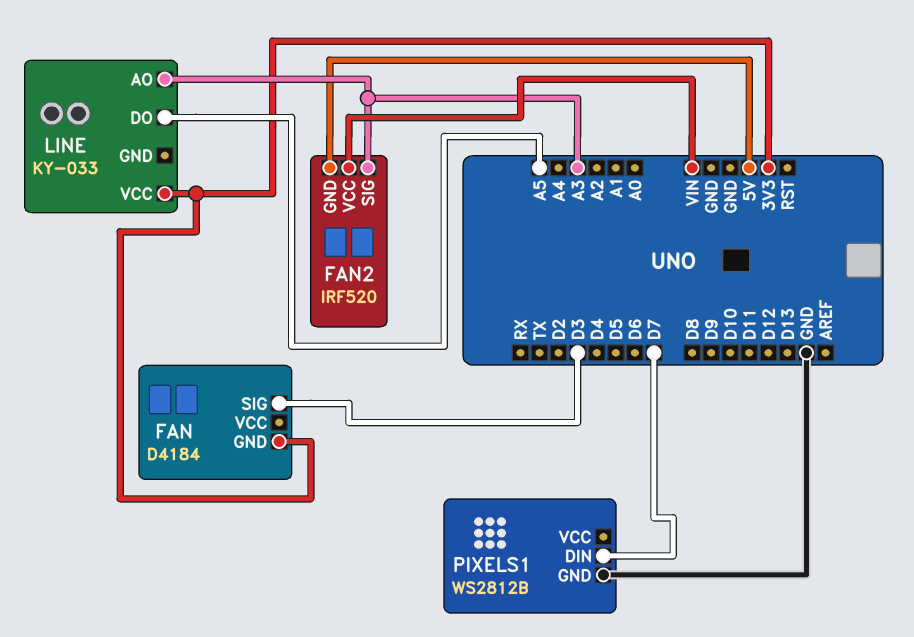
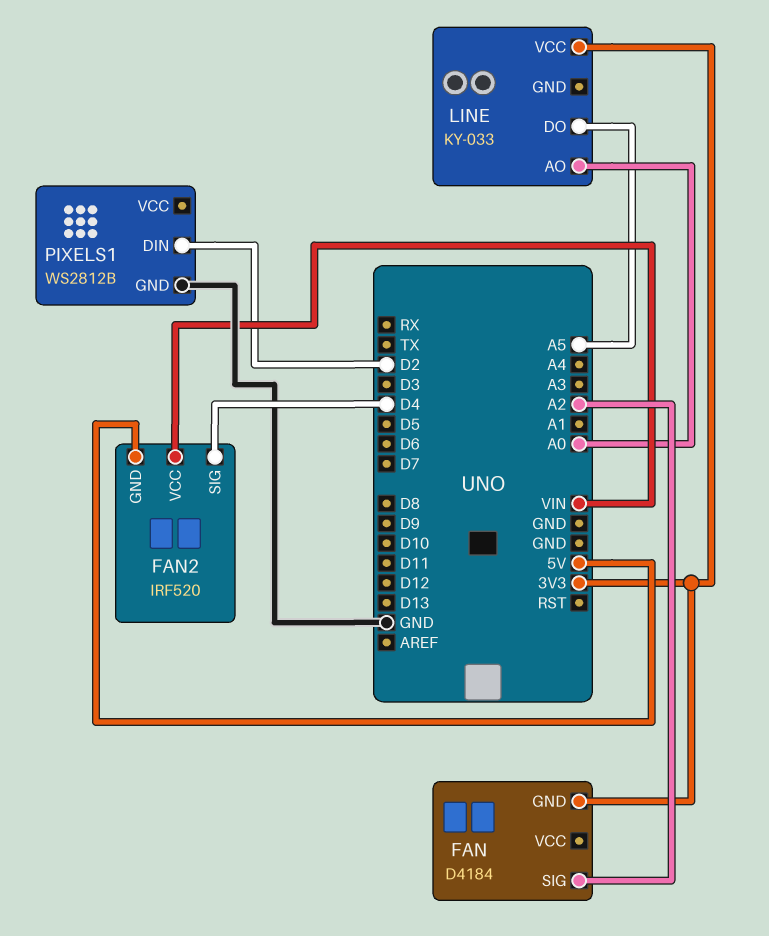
FAN pin SIG: D3 -> A2
FAN2 pin SIG: A3 -> D4
LINE pin AO: A3 -> A0
PIXELS1 pin DIN: D7 -> D2

